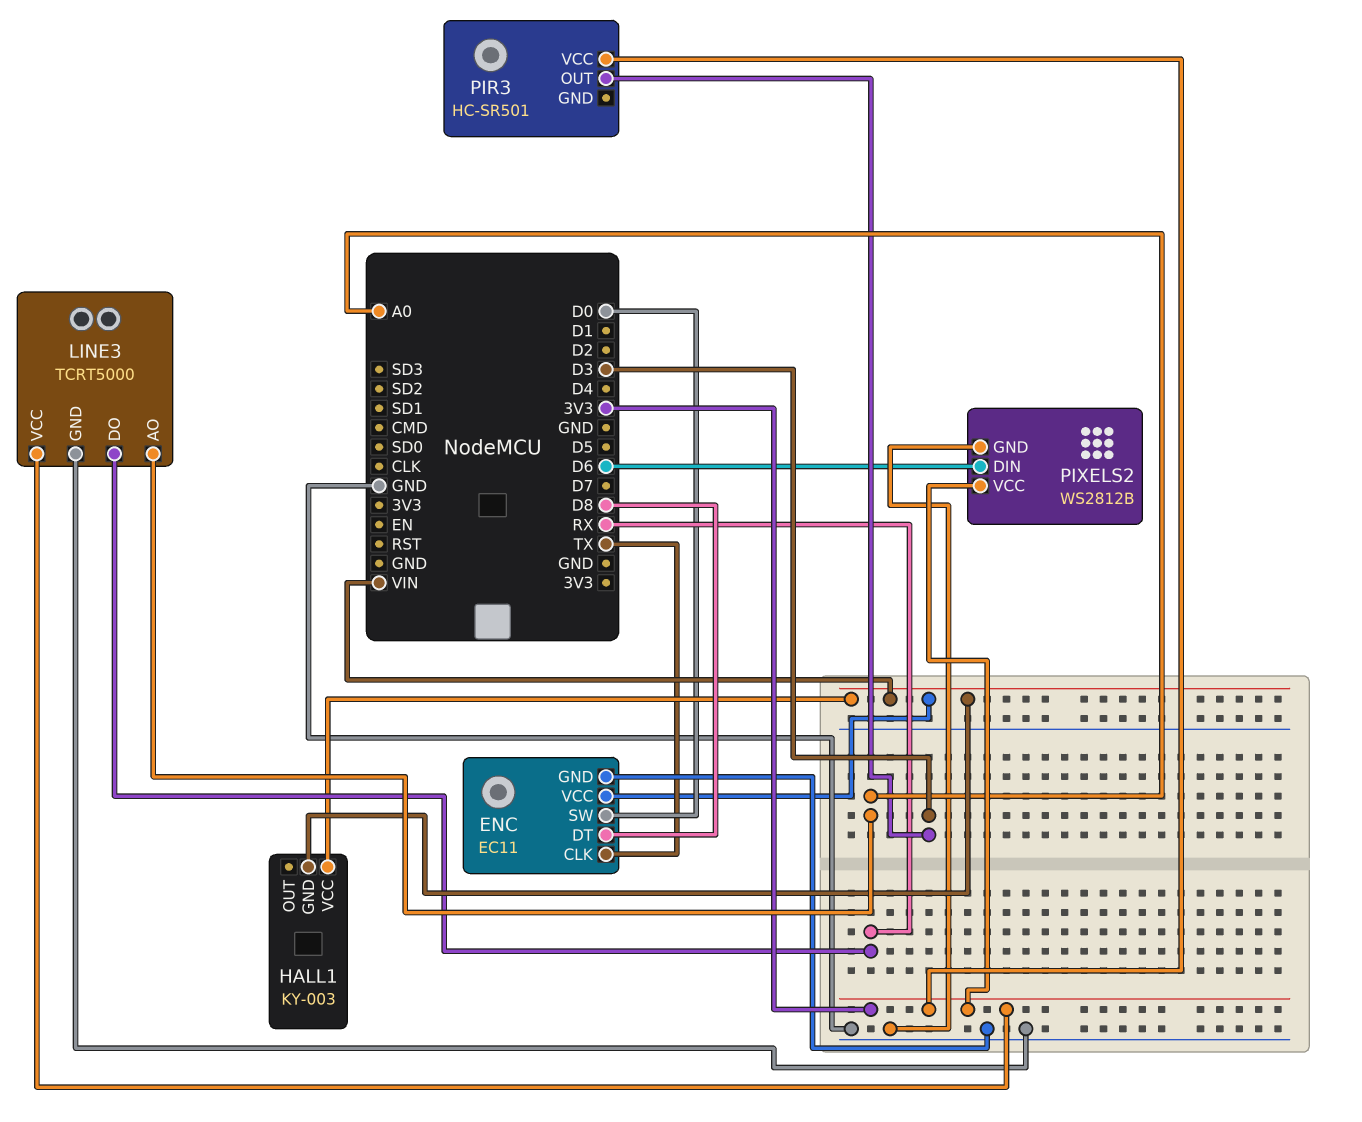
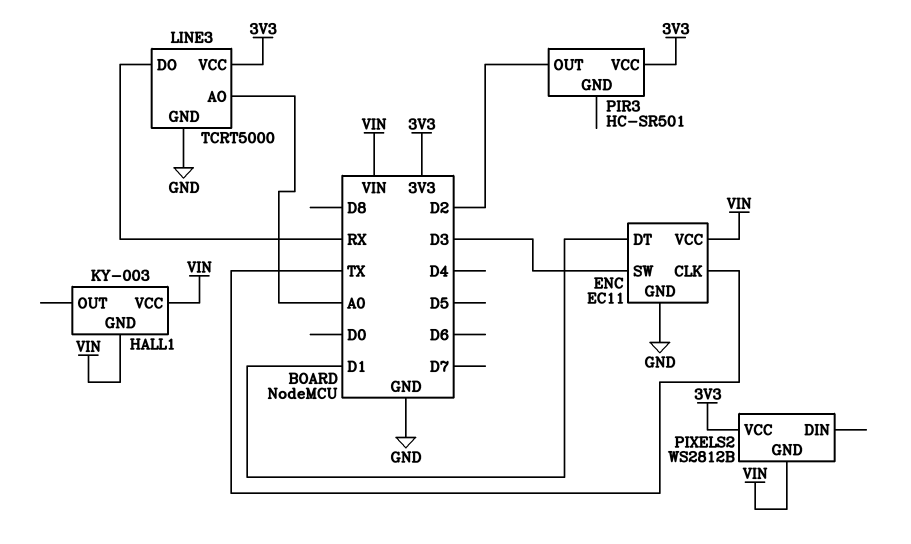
ENC pin DT: D8 -> D1
ENC pin SW: D0 -> D3
PIR3 pin OUT: D3 -> D2
PIXELS2 pin DIN: D6 -> none
PIXELS2 pin GND: GND -> VIN

